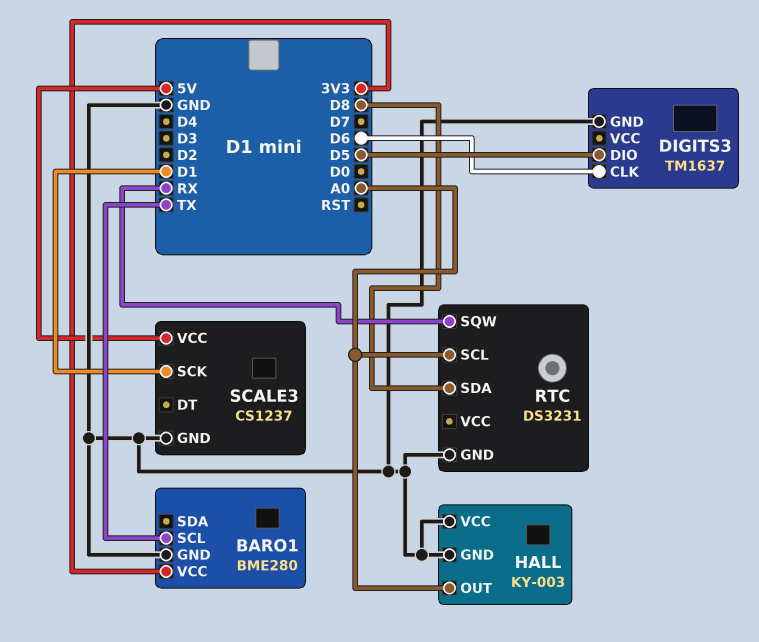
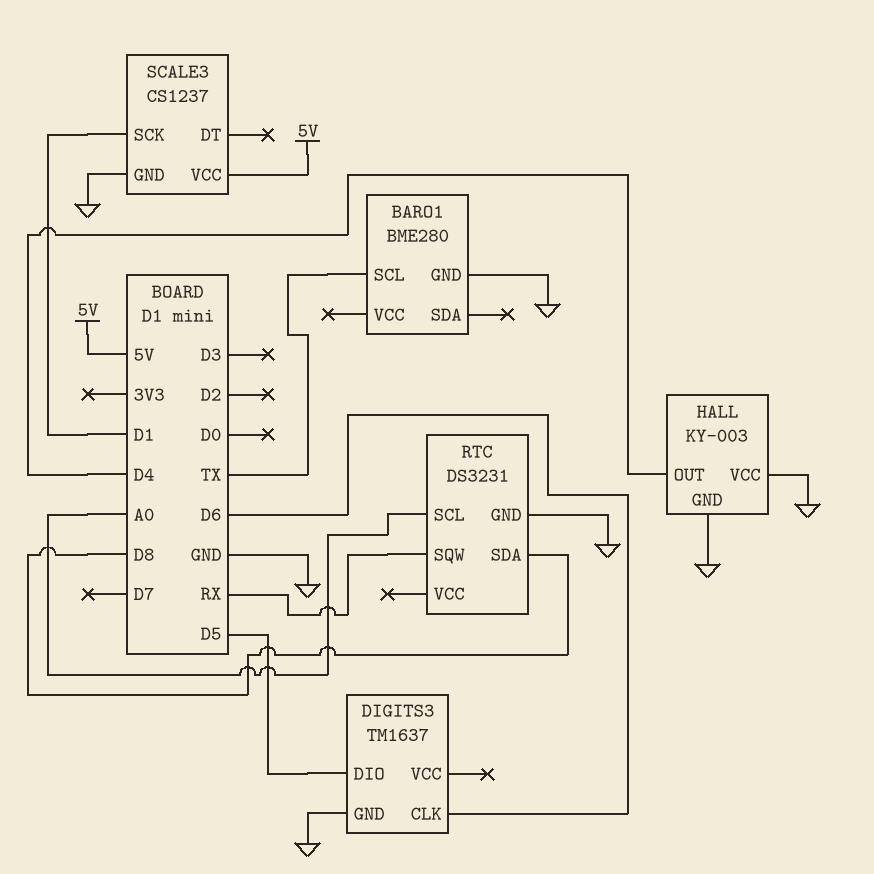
BARO1 pin VCC: 3V3 -> none
HALL pin OUT: A0 -> D4

